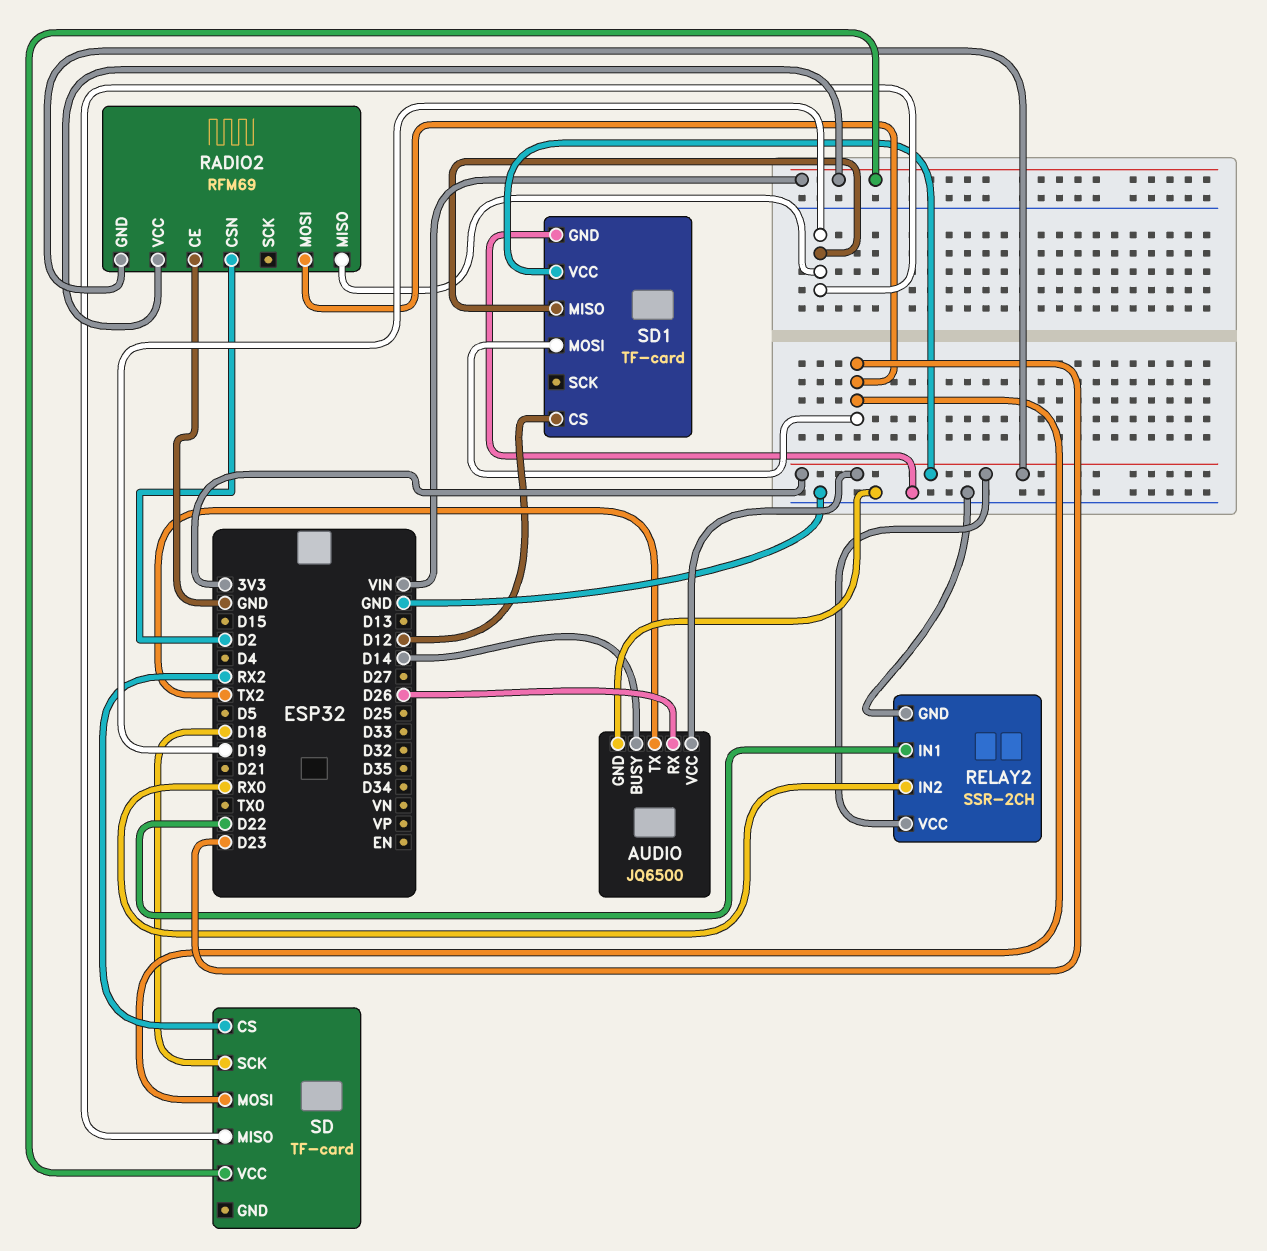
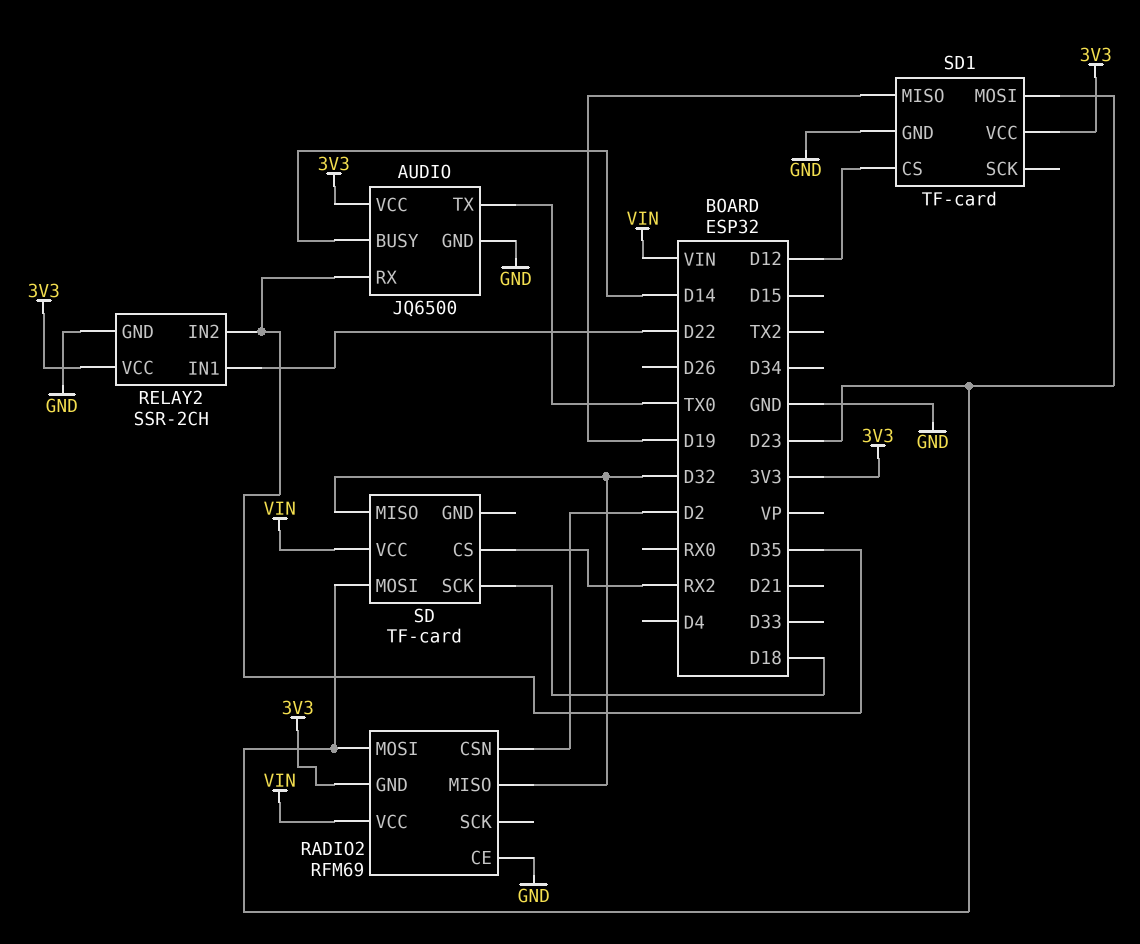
AUDIO pin RX: D26 -> D35
AUDIO pin TX: TX2 -> TX0
RADIO2 pin MISO: D19 -> D32
RELAY2 pin IN2: RX0 -> D35
SD pin MISO: D19 -> D32

